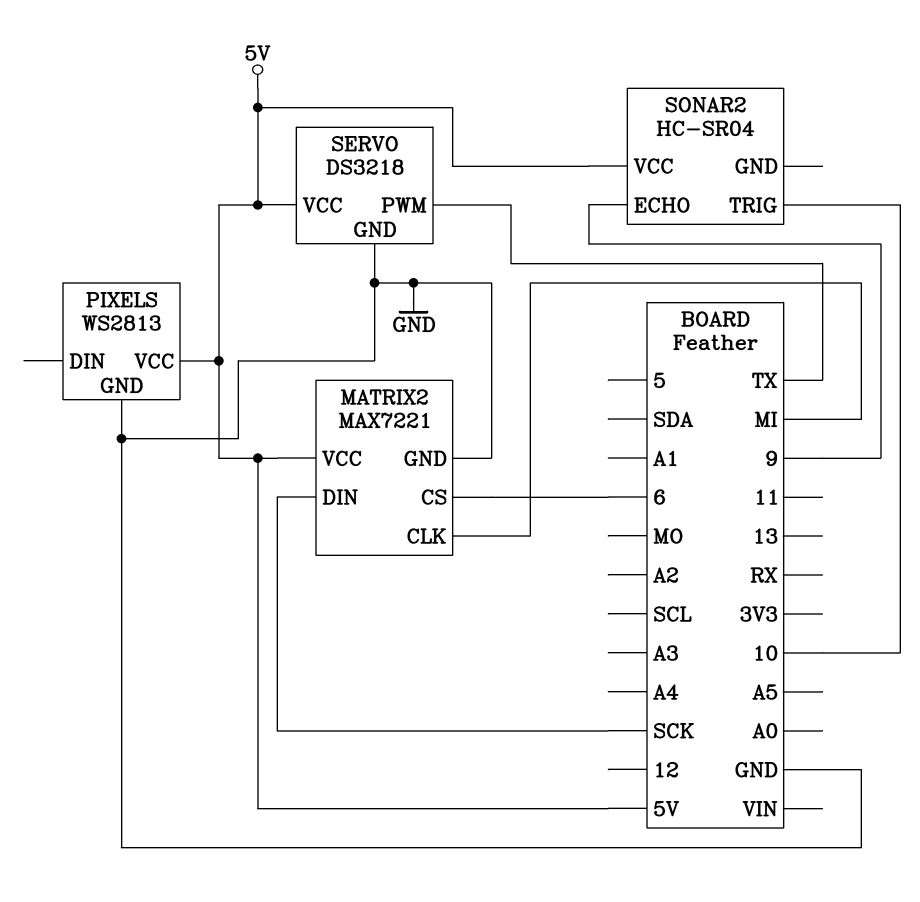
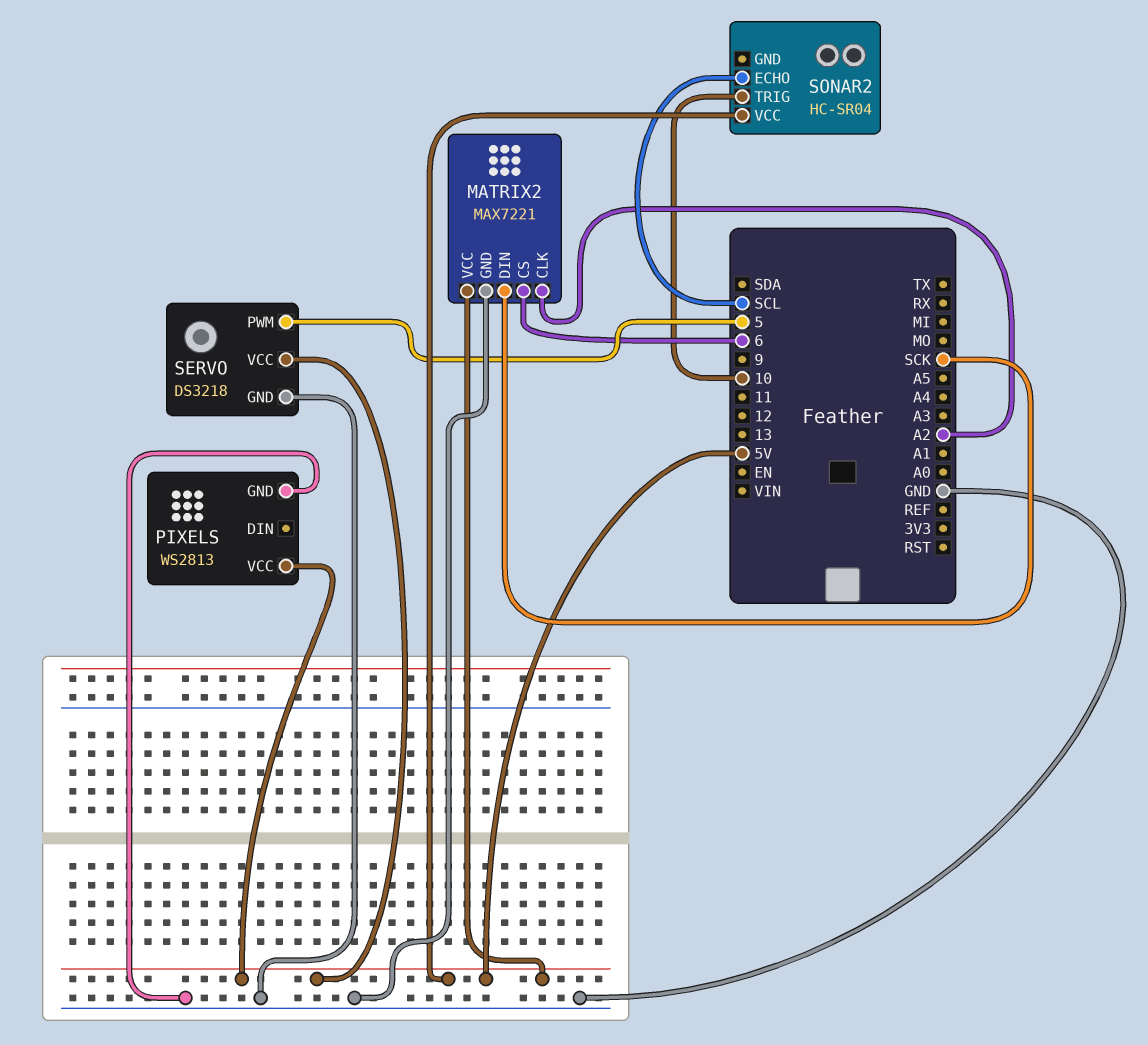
MATRIX2 pin CLK: MI -> A2
SERVO pin PWM: TX -> 5
SONAR2 pin ECHO: 9 -> SCL

